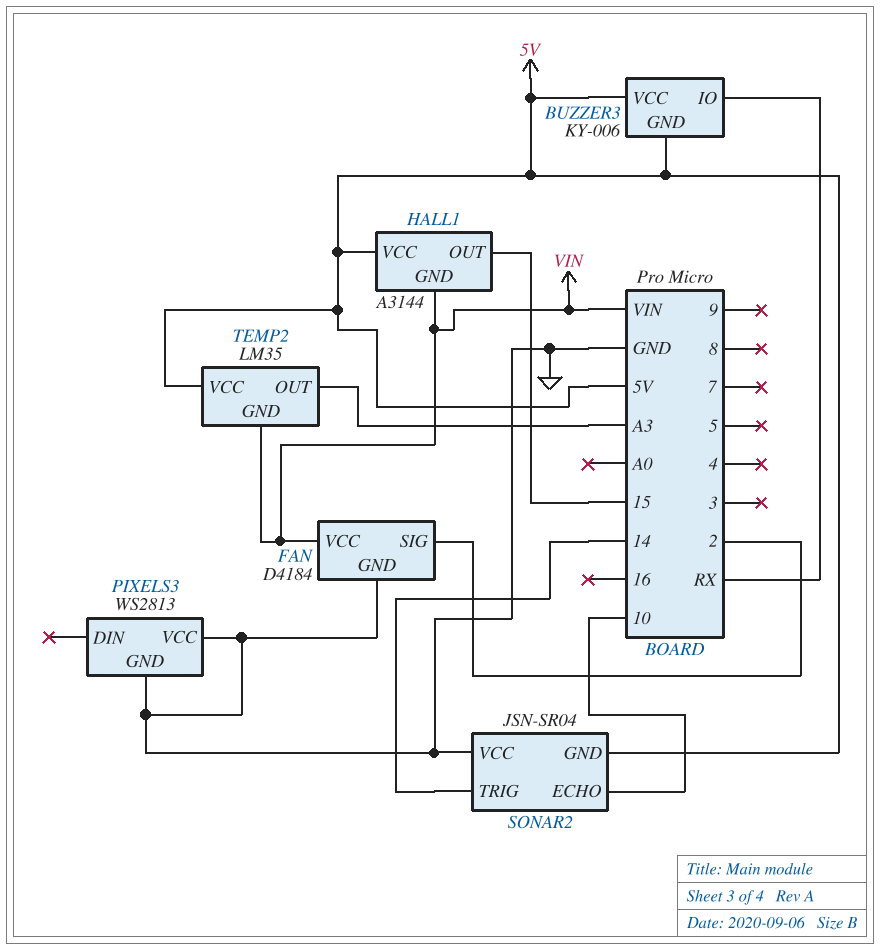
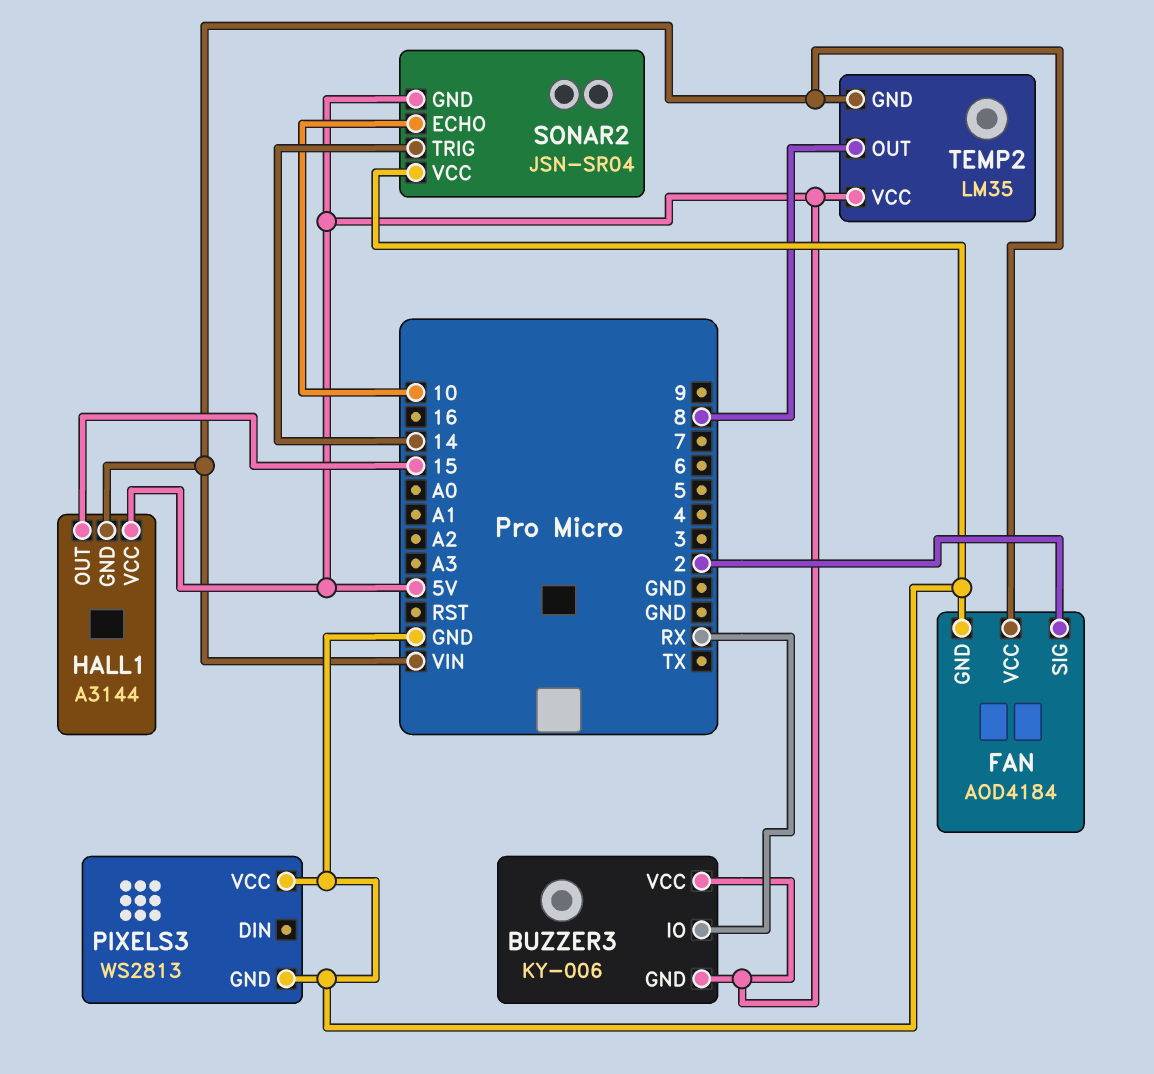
FAN: D4184 -> AOD4184
TEMP2 pin OUT: A3 -> 8

